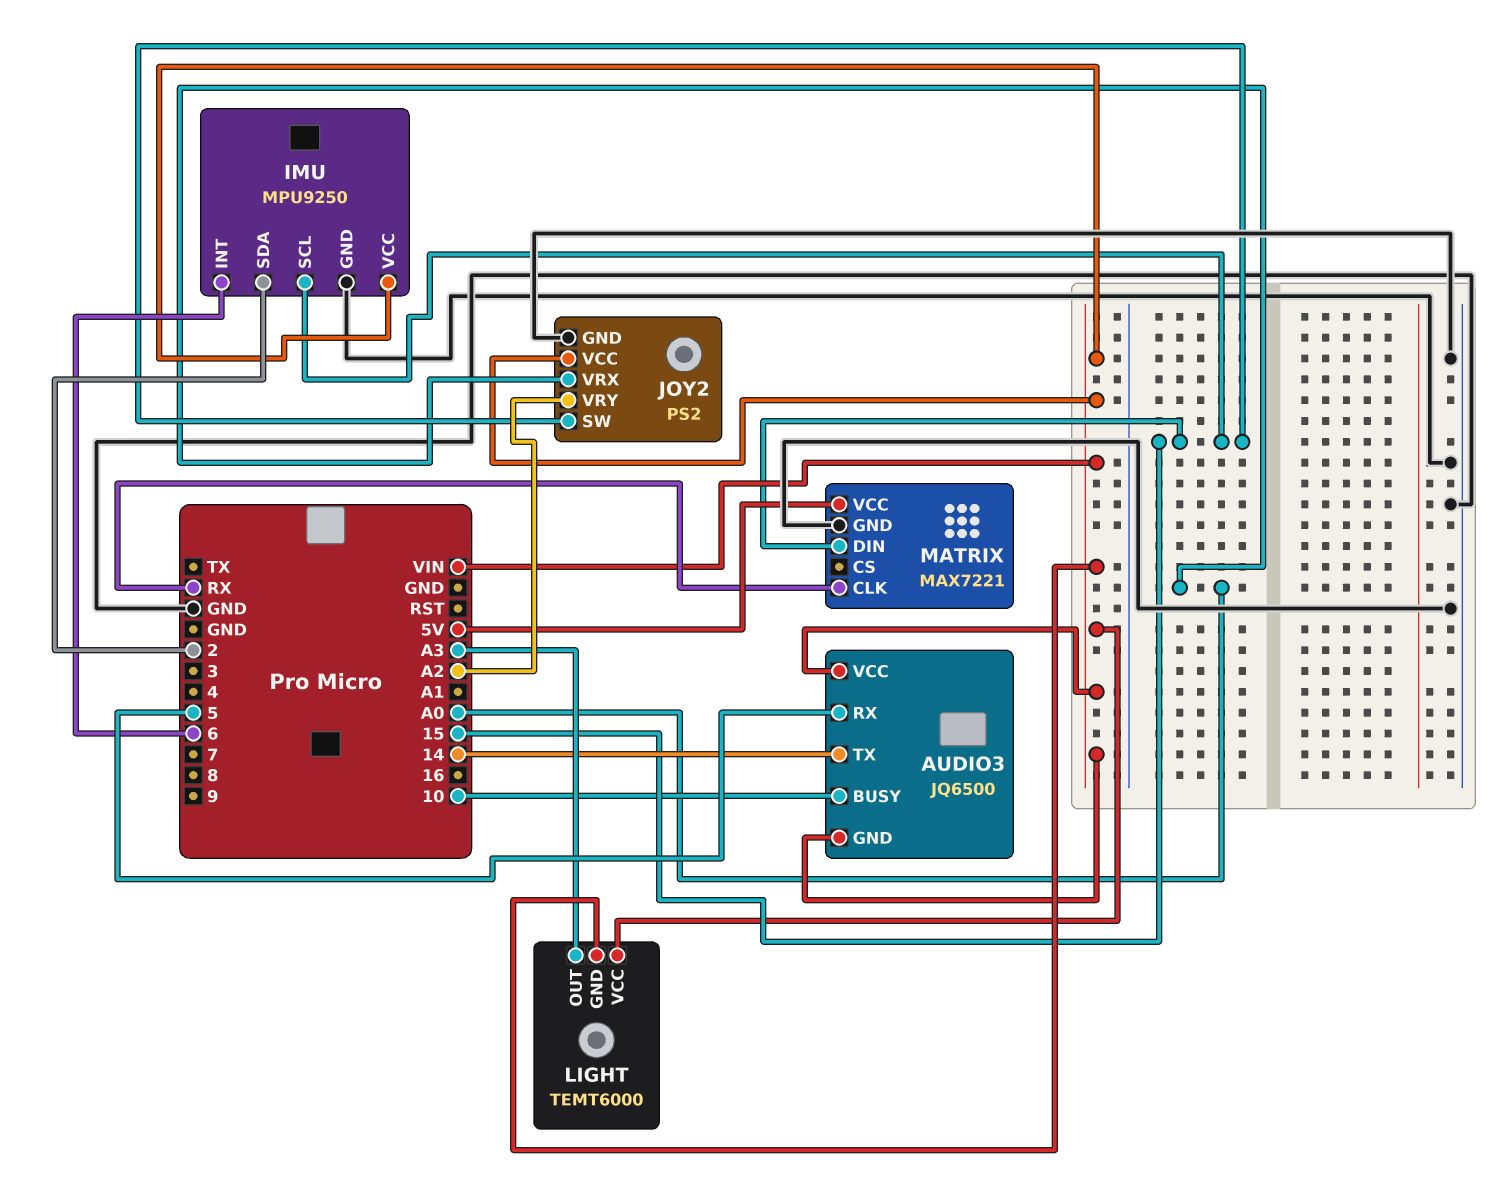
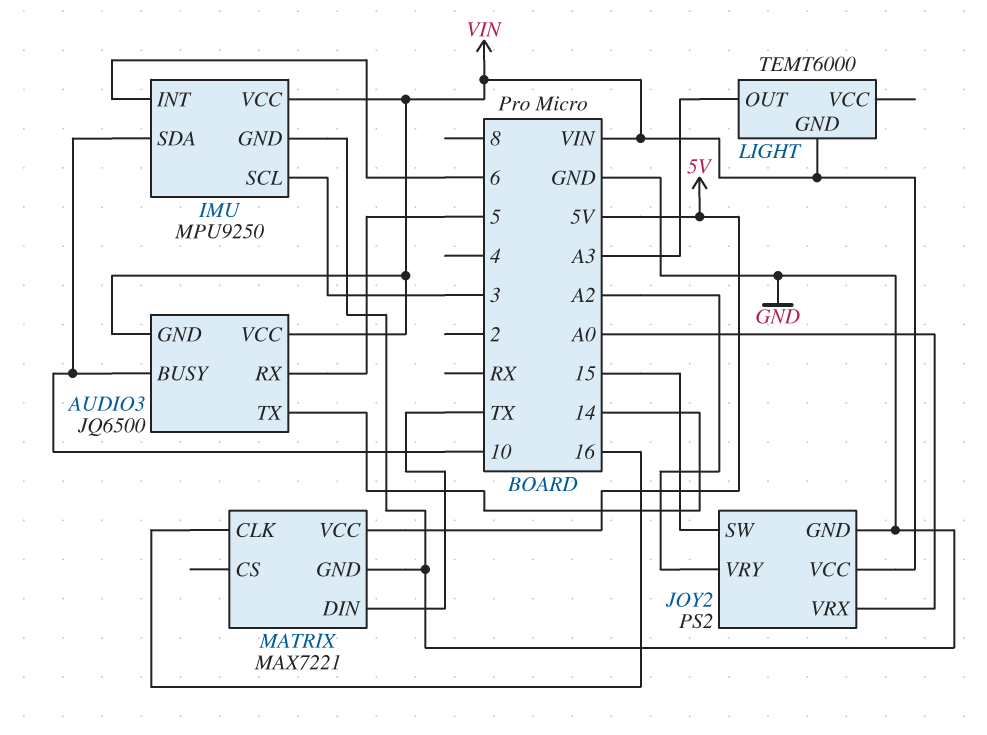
IMU pin SCL: 15 -> 3
IMU pin SDA: 2 -> 10
LIGHT pin VCC: VIN -> none
MATRIX pin CLK: RX -> 16
MATRIX pin DIN: 15 -> TX

